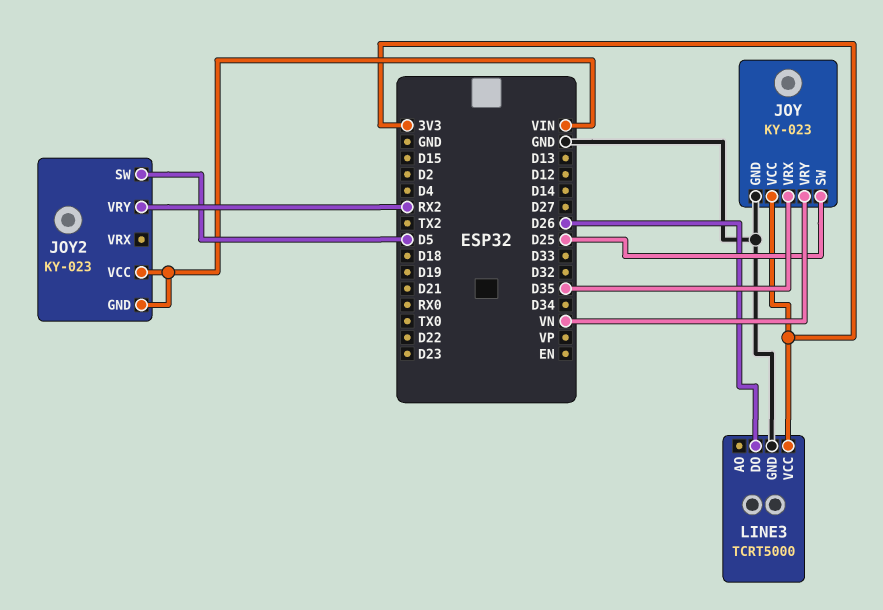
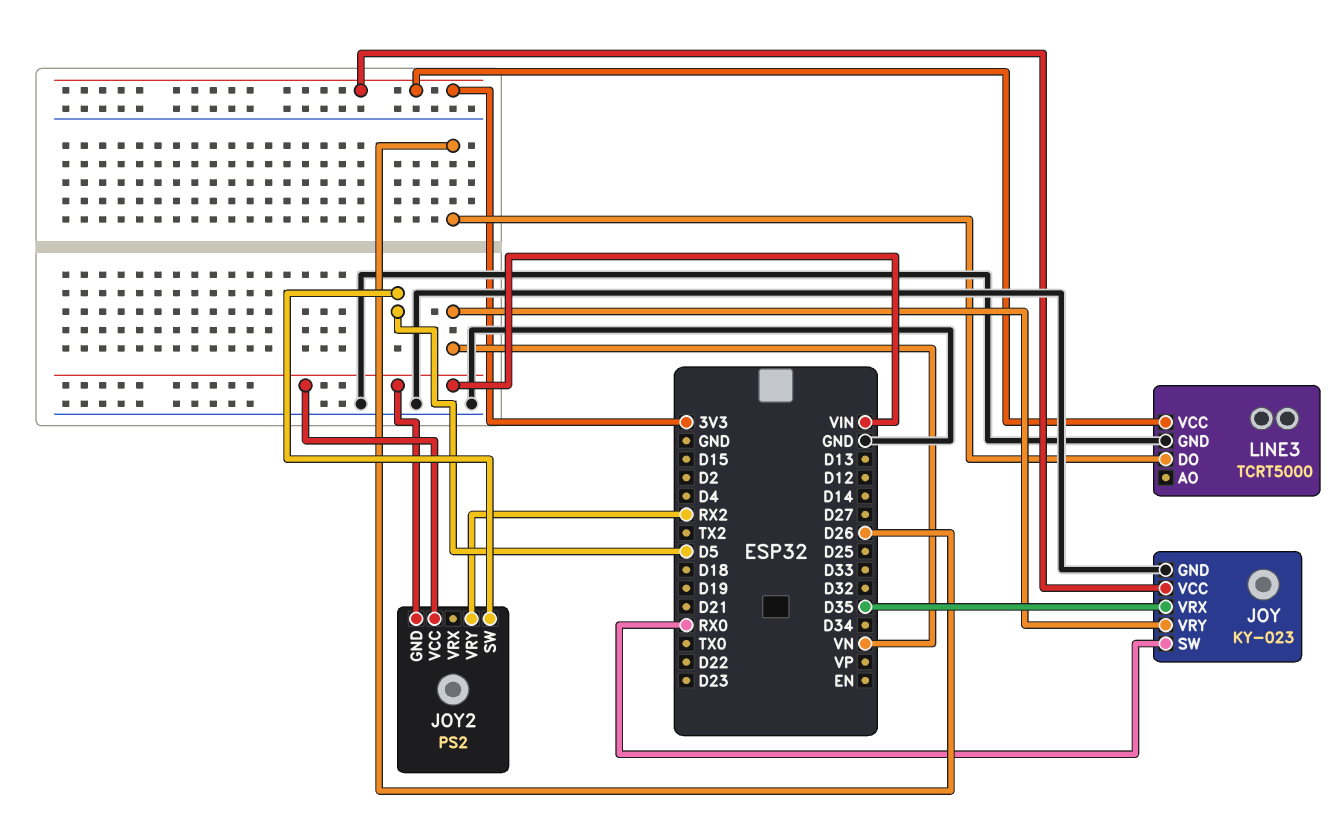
JOY pin SW: D25 -> RX0
JOY2: KY-023 -> PS2

